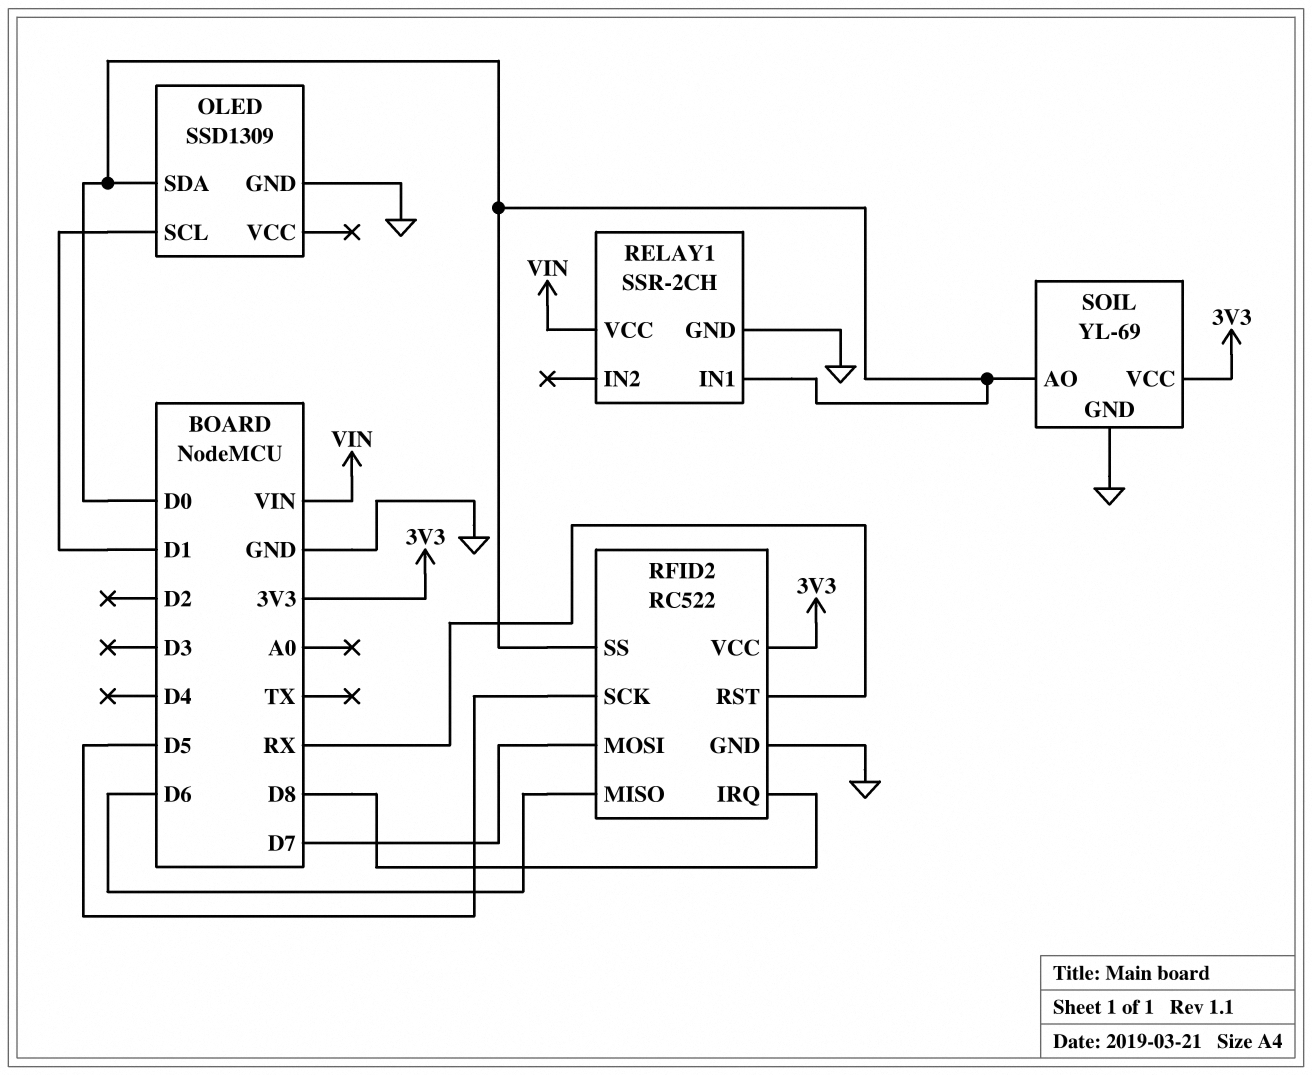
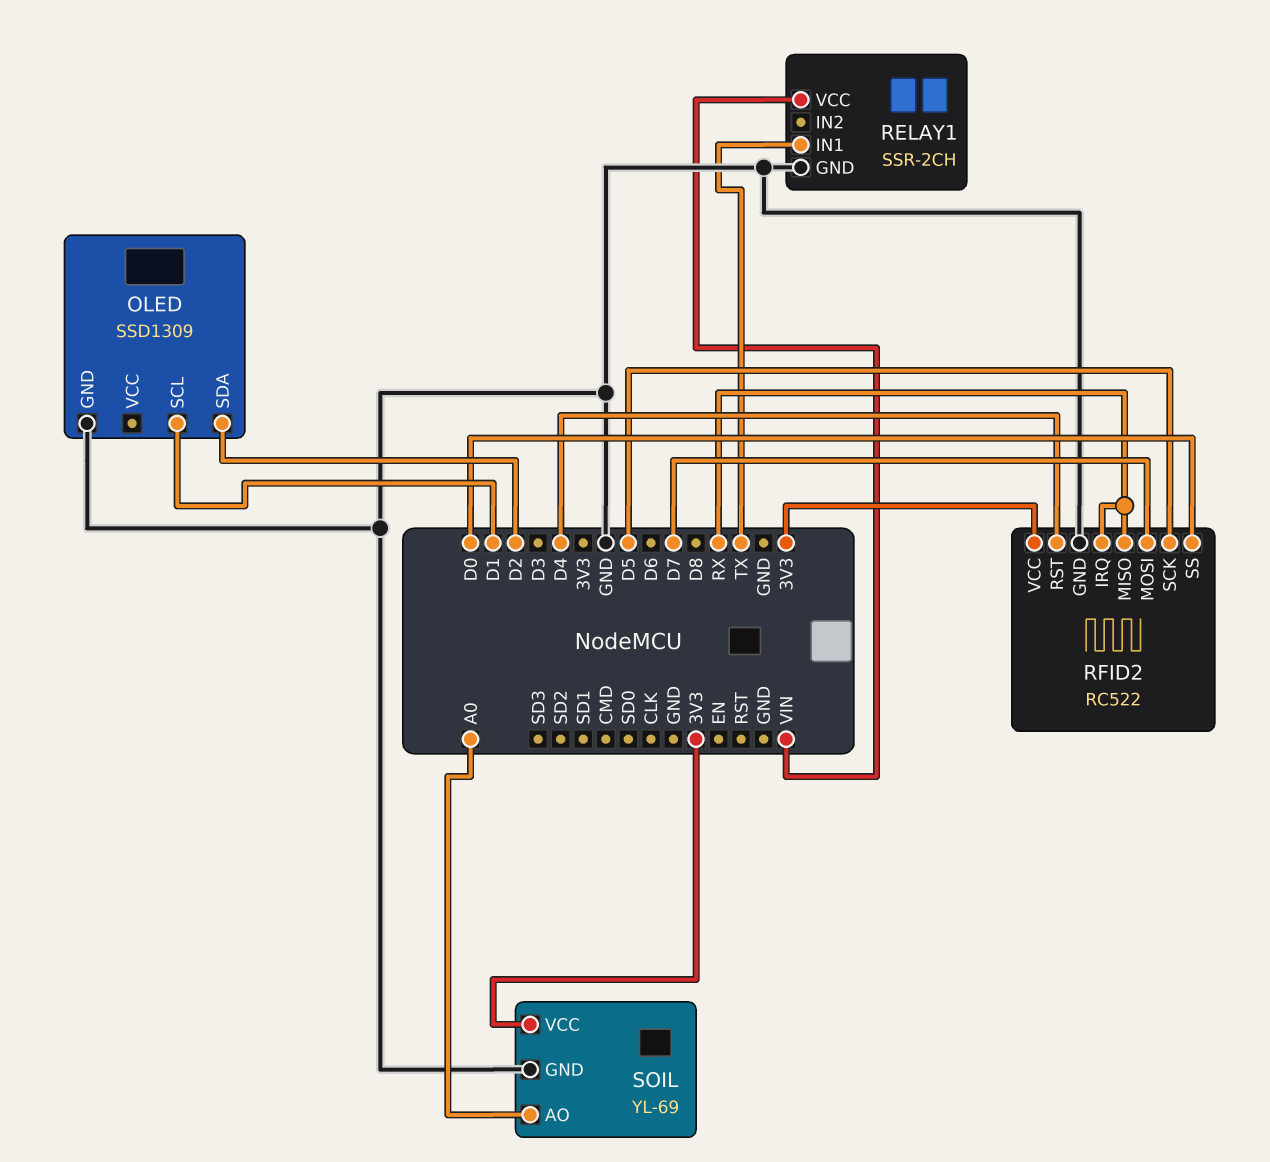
OLED pin SDA: D0 -> D2
RELAY1 pin IN1: D0 -> TX
RFID2 pin IRQ: D8 -> RX
RFID2 pin MISO: D6 -> RX
RFID2 pin RST: RX -> D4
SOIL pin AO: D0 -> A0

